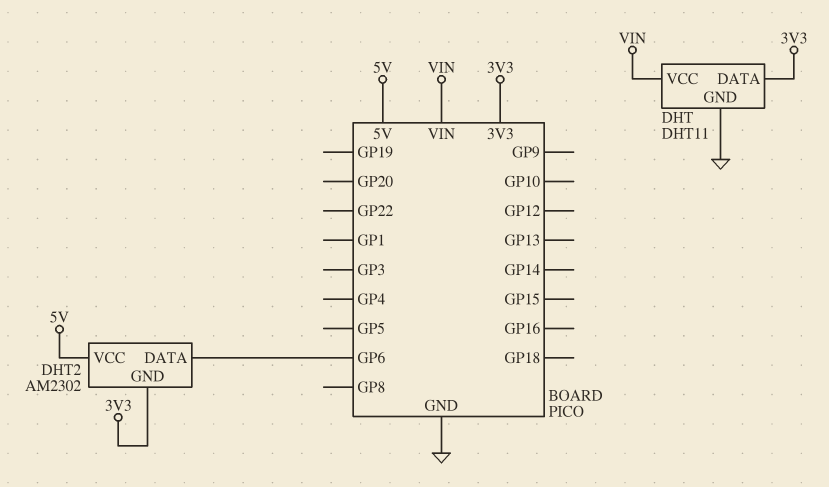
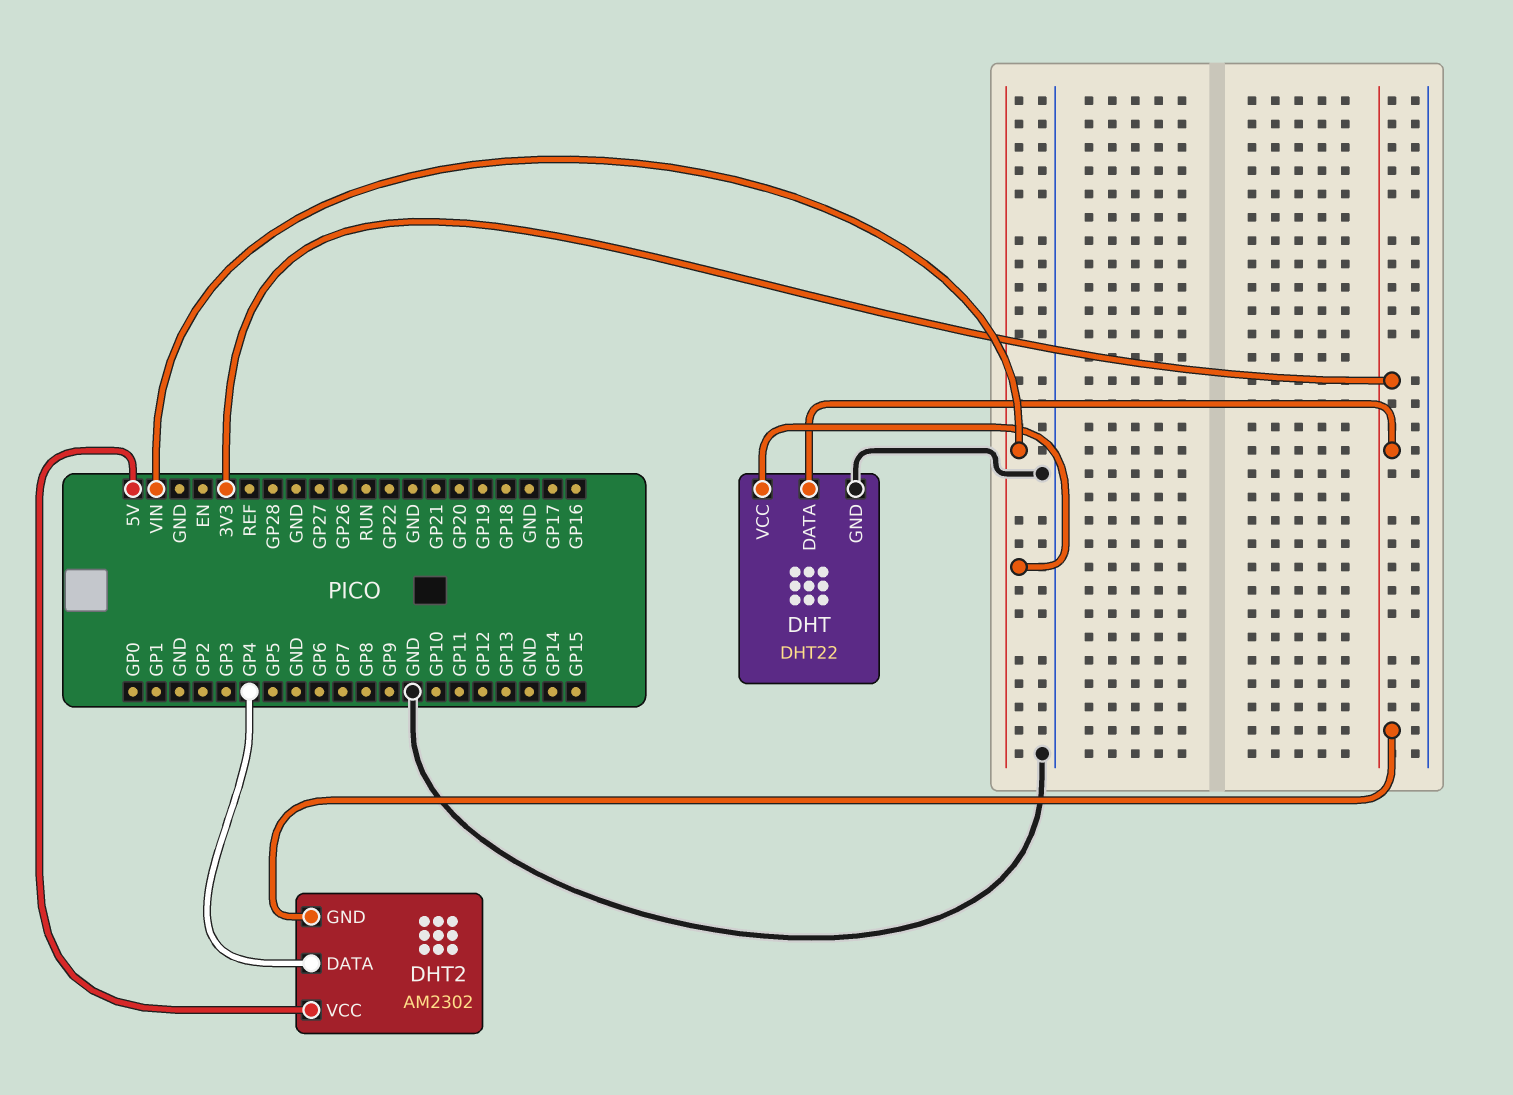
DHT: DHT11 -> DHT22
DHT2 pin DATA: GP6 -> GP4

